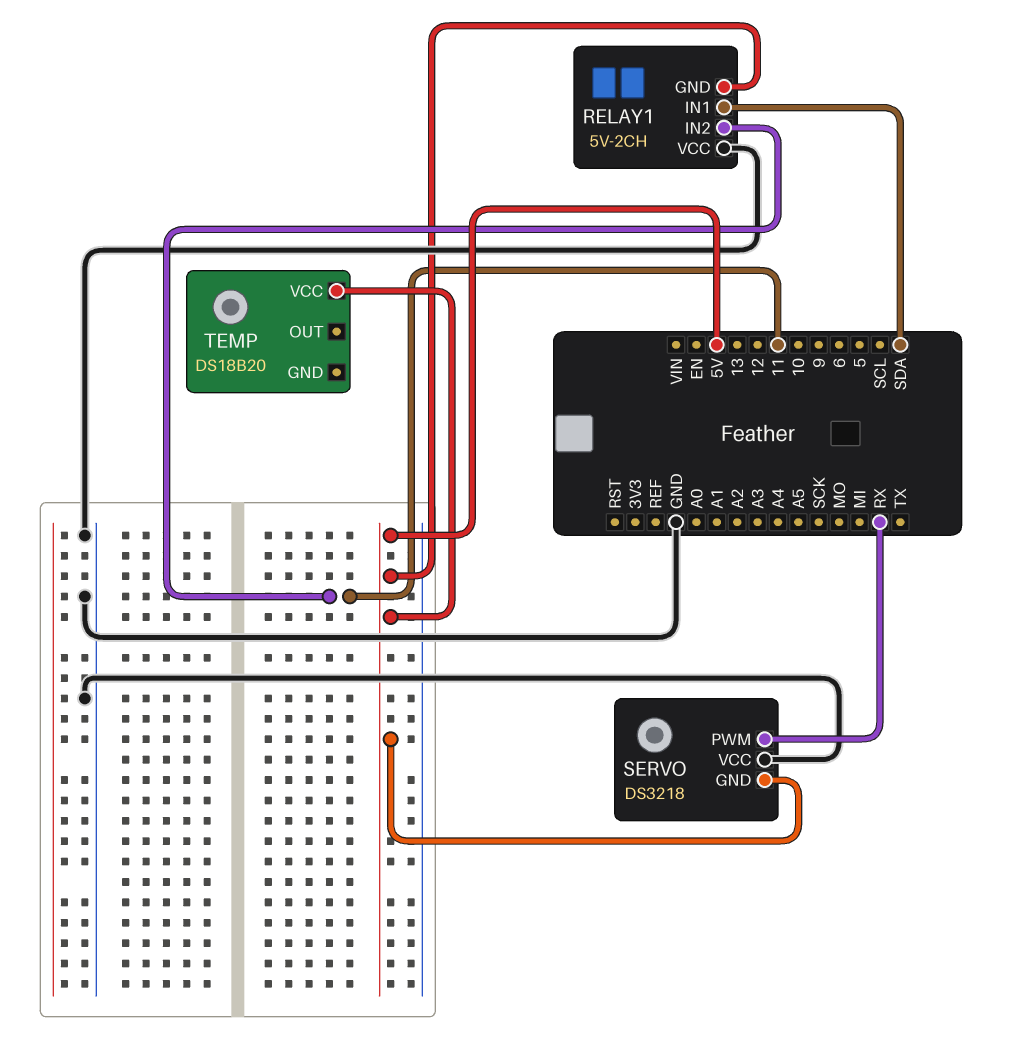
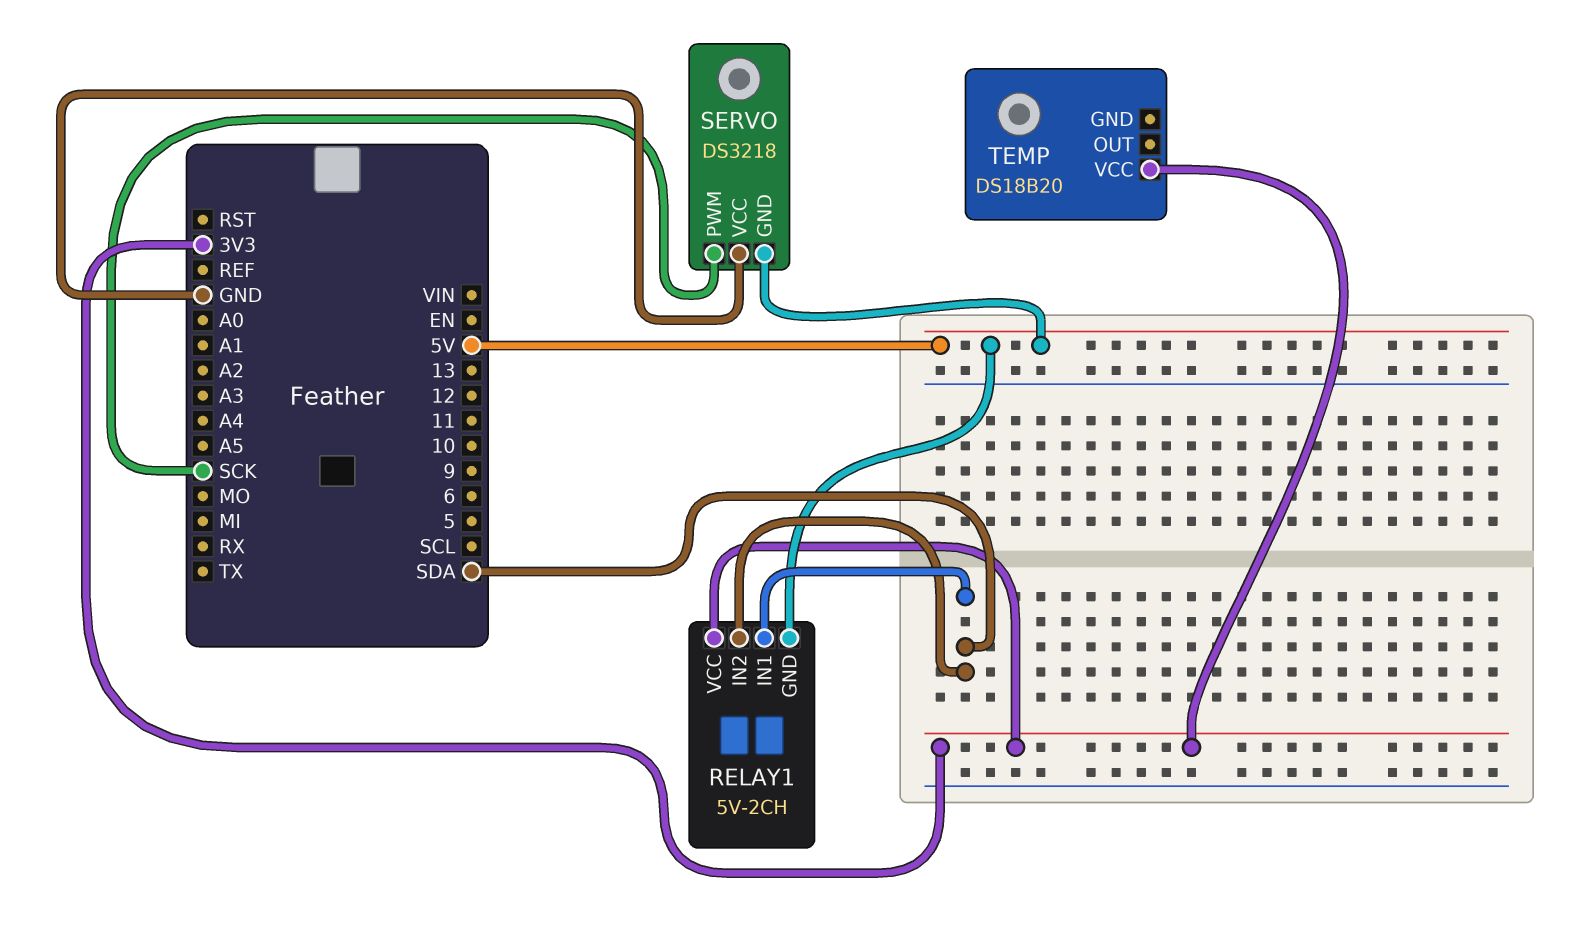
RELAY1 pin IN2: 11 -> SDA
RELAY1 pin VCC: GND -> 3V3
SERVO pin PWM: RX -> SCK
TEMP pin VCC: 5V -> 3V3

